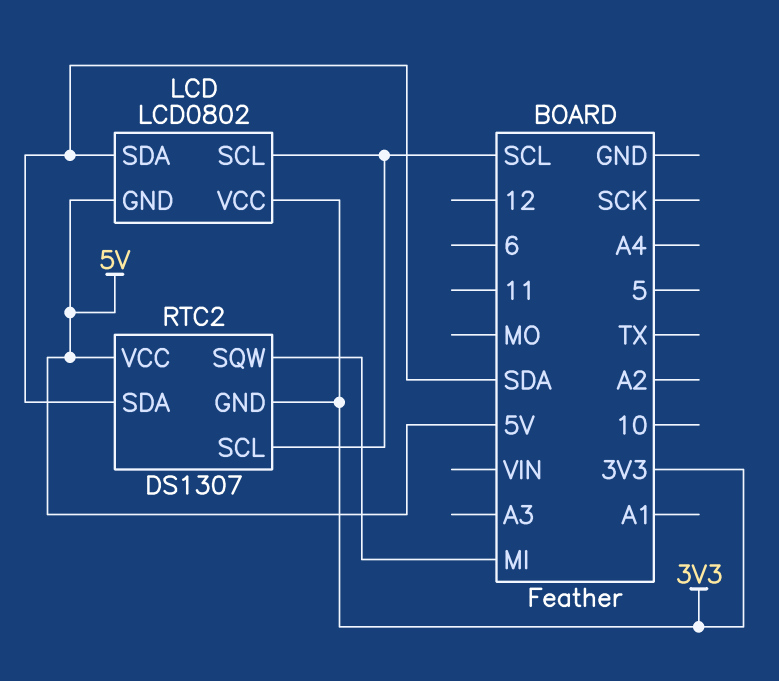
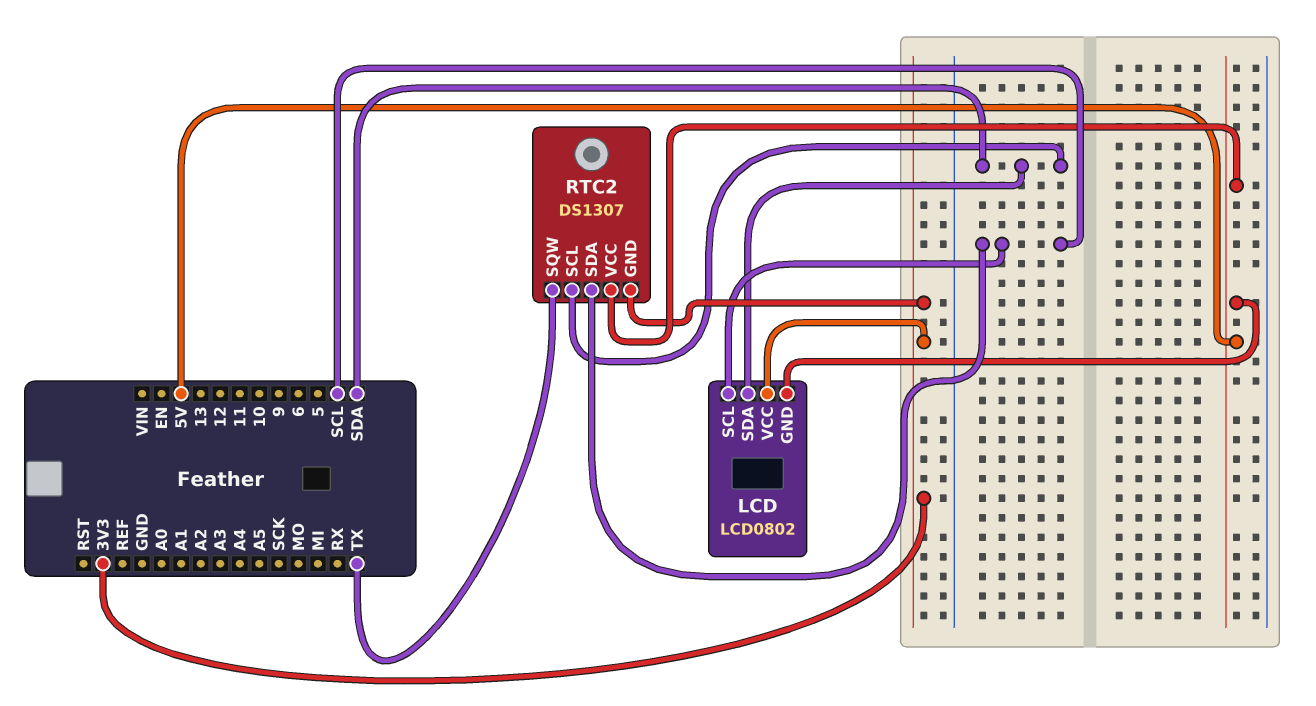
RTC2 pin SCL: SCL -> SDA
RTC2 pin SDA: SDA -> SCL
RTC2 pin SQW: MI -> TX

